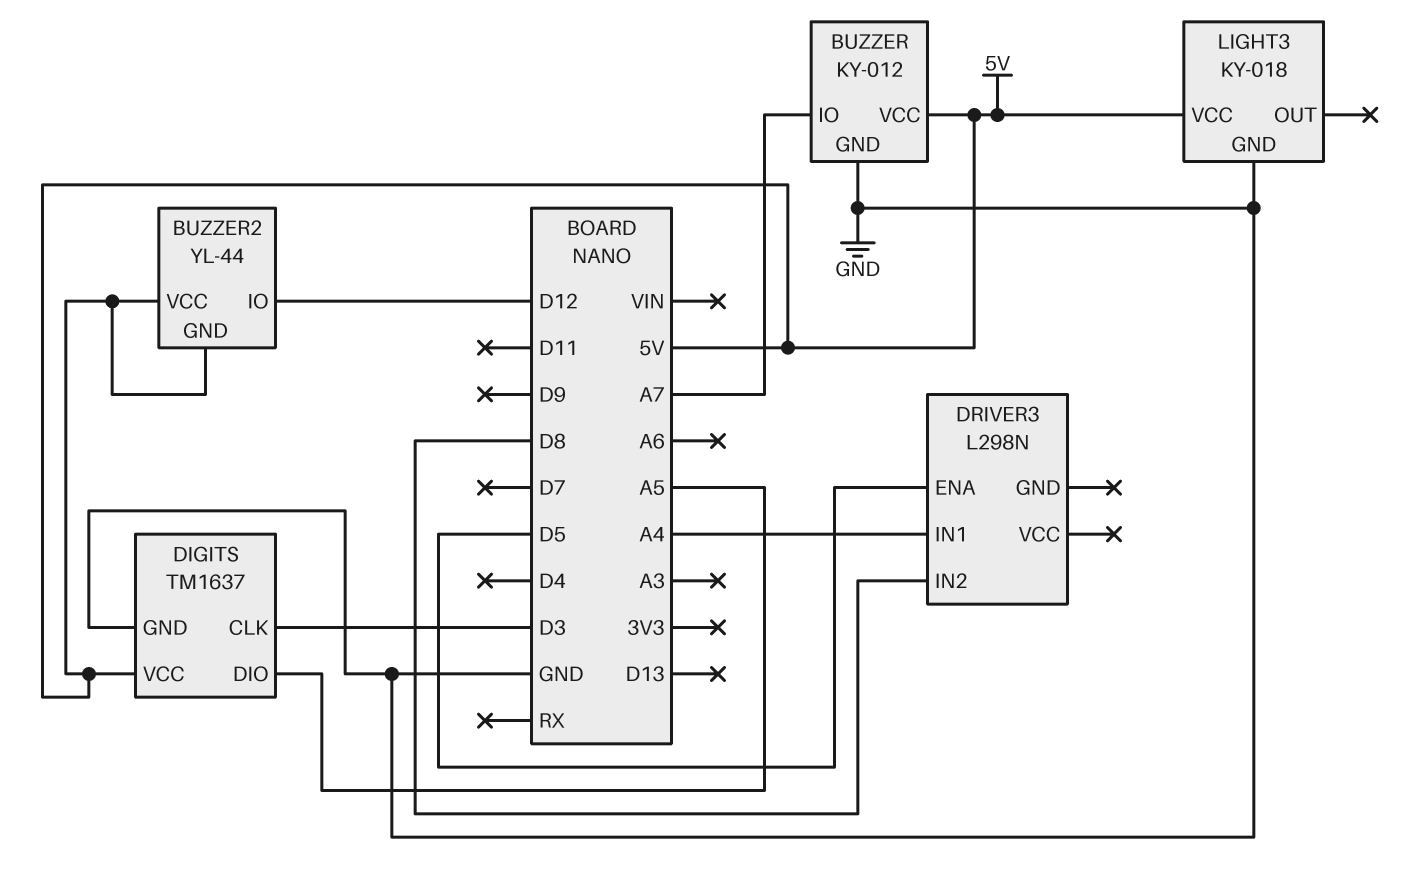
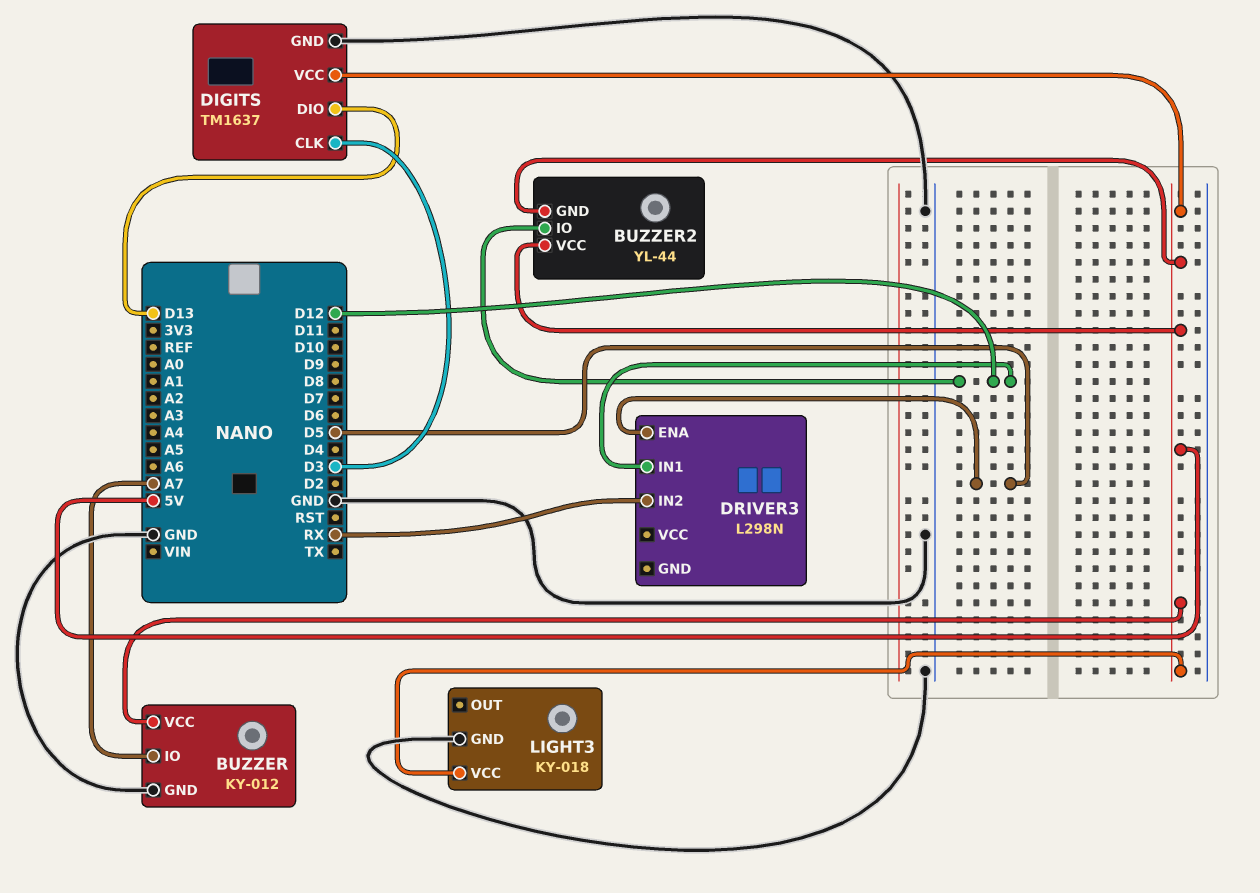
DIGITS pin DIO: A5 -> D13
DRIVER3 pin IN1: A4 -> D12
DRIVER3 pin IN2: D8 -> RX

